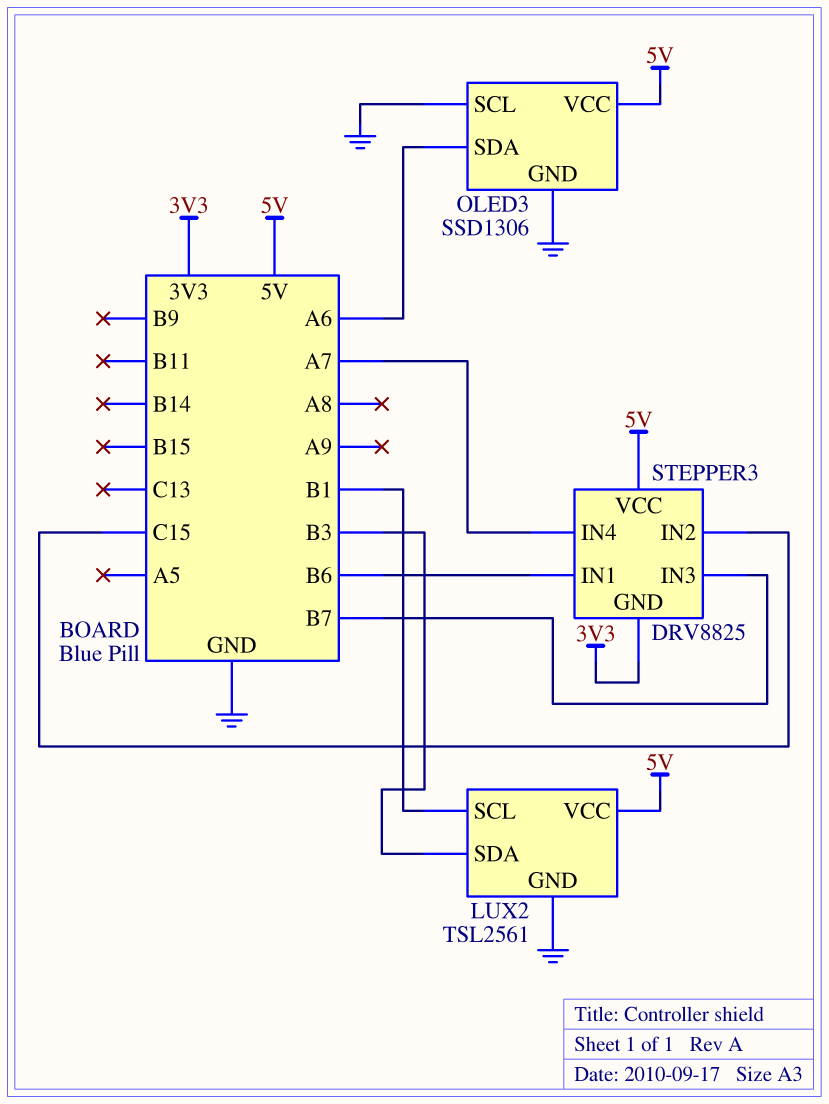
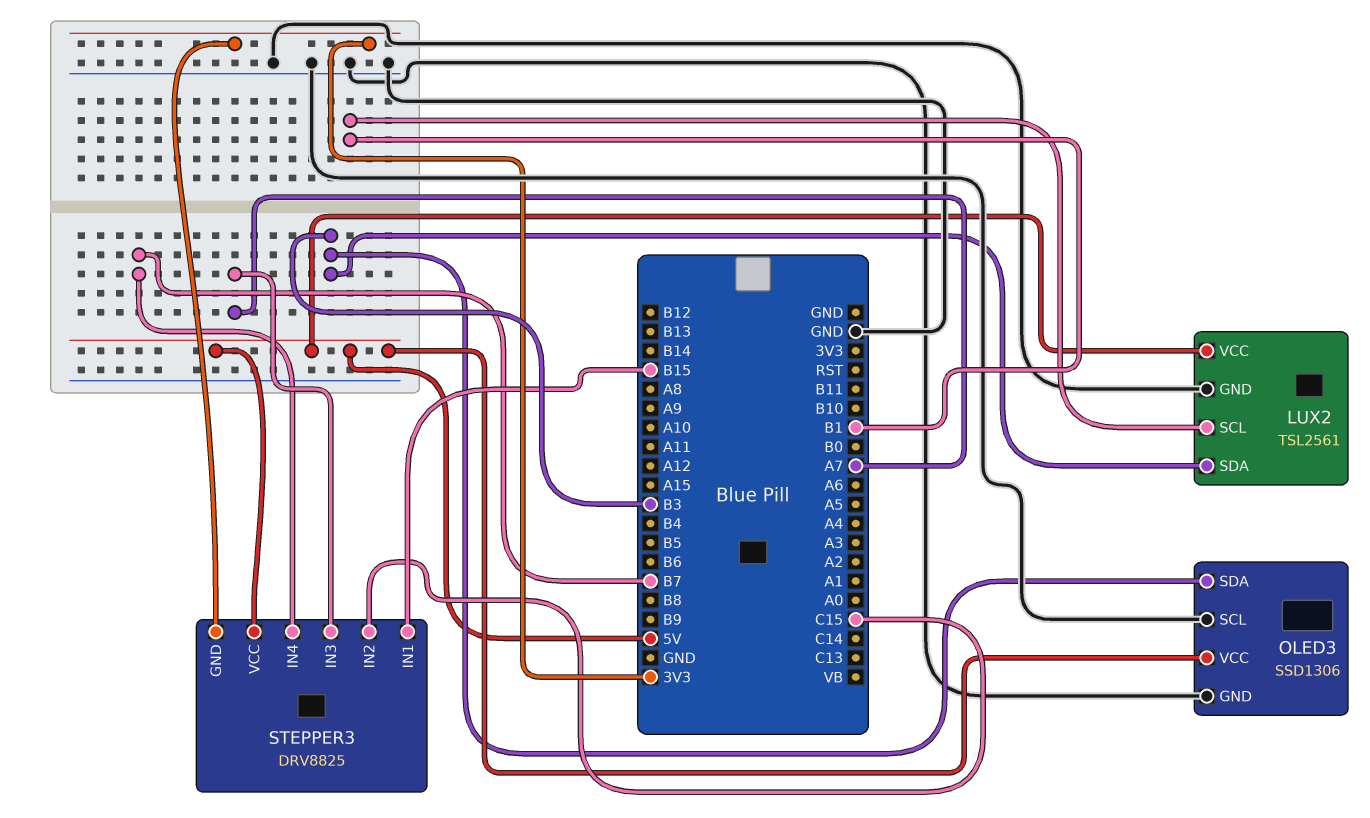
OLED3 pin SDA: A6 -> B3
STEPPER3 pin IN1: B6 -> B15
STEPPER3 pin IN3: B7 -> A7
STEPPER3 pin IN4: A7 -> B7

